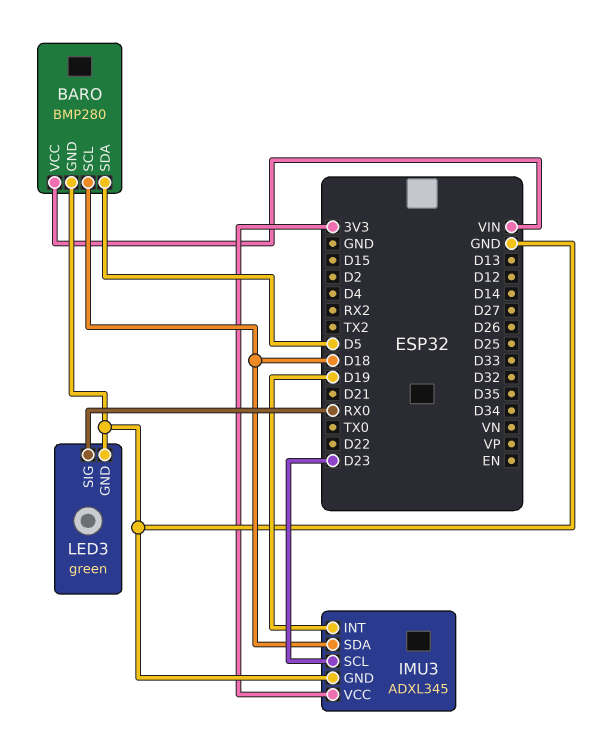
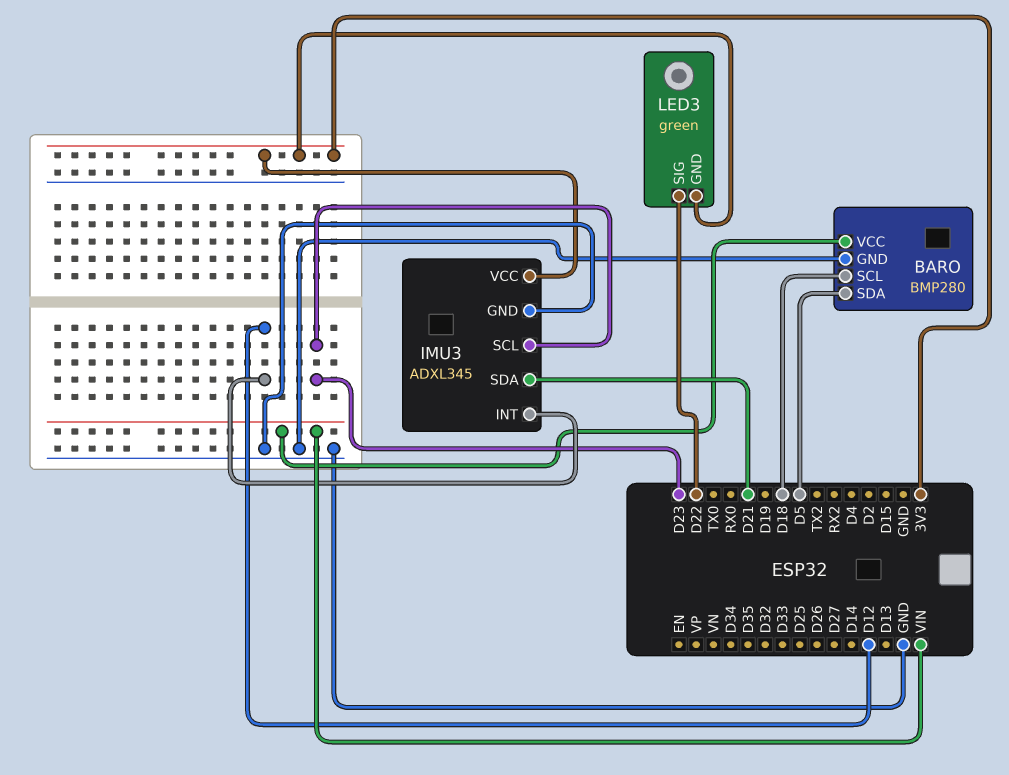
IMU3 pin INT: D19 -> D12
IMU3 pin SDA: D18 -> D21
LED3 pin GND: GND -> 3V3
LED3 pin SIG: RX0 -> D22

